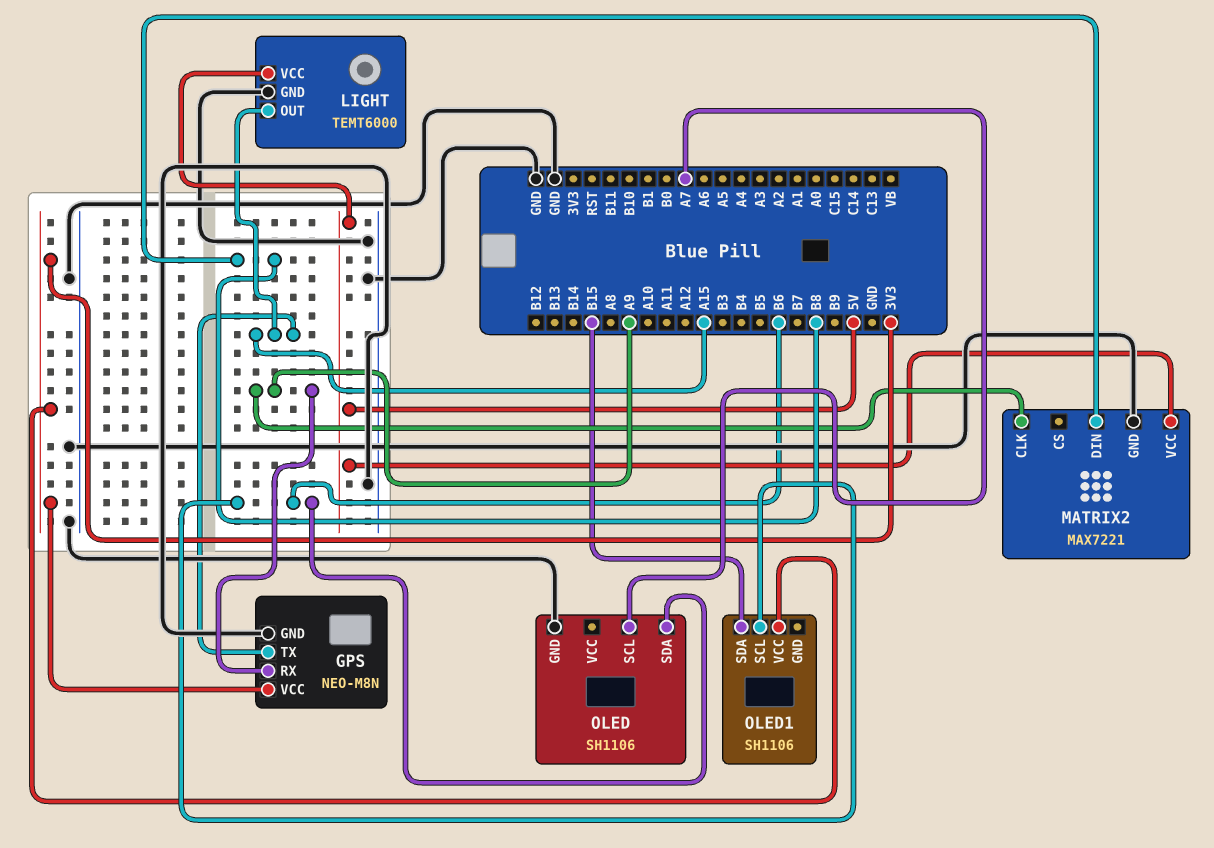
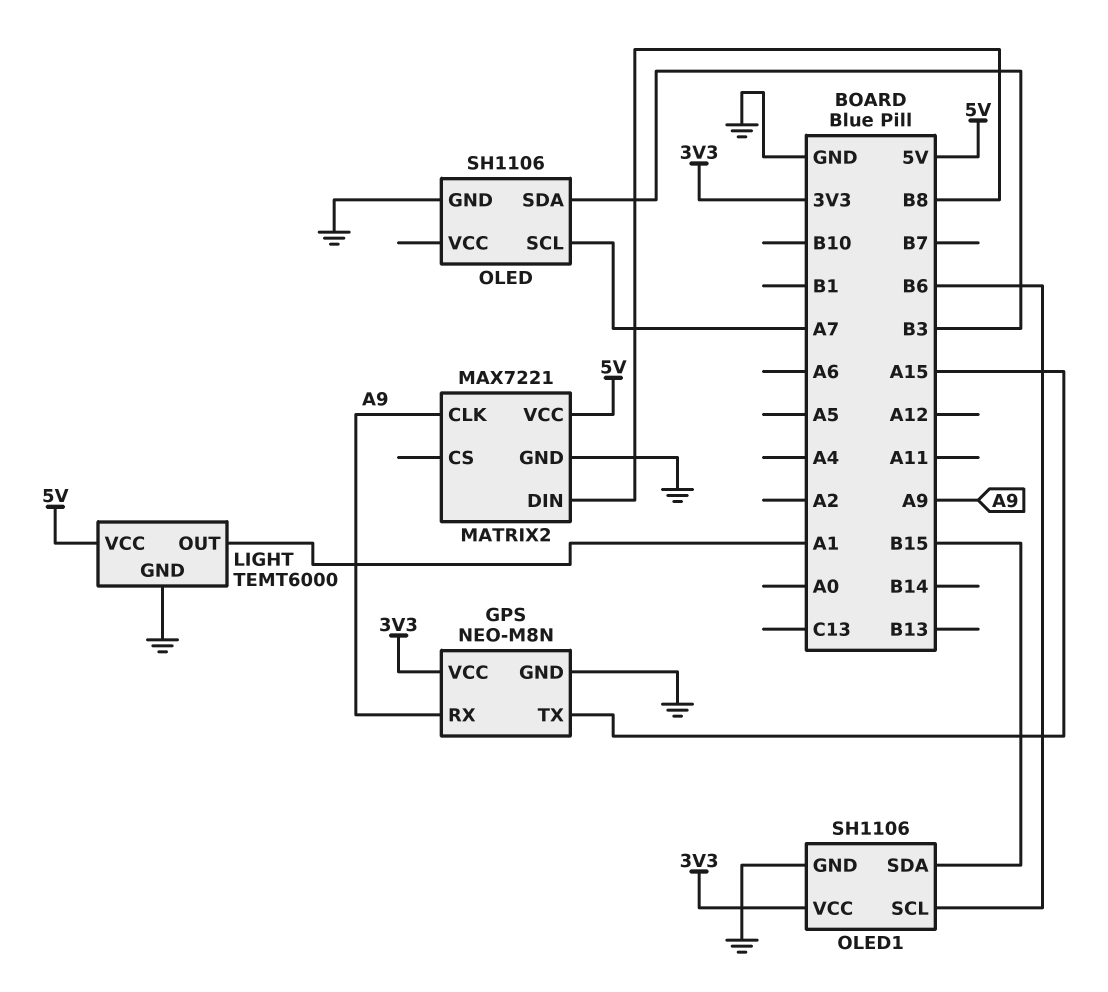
LIGHT pin OUT: A15 -> A1
OLED pin SDA: B6 -> B3
OLED1 pin GND: none -> GND

